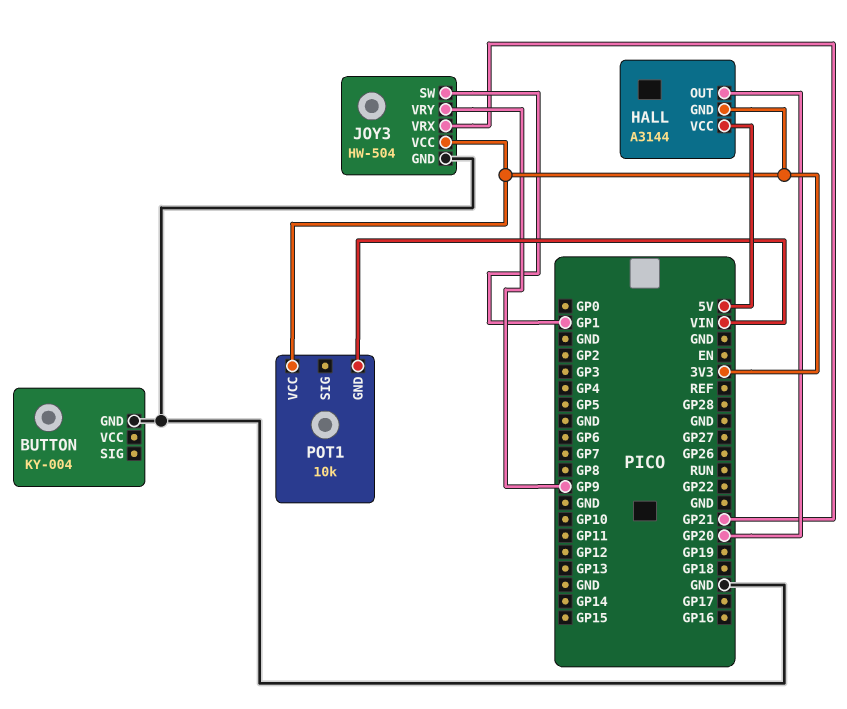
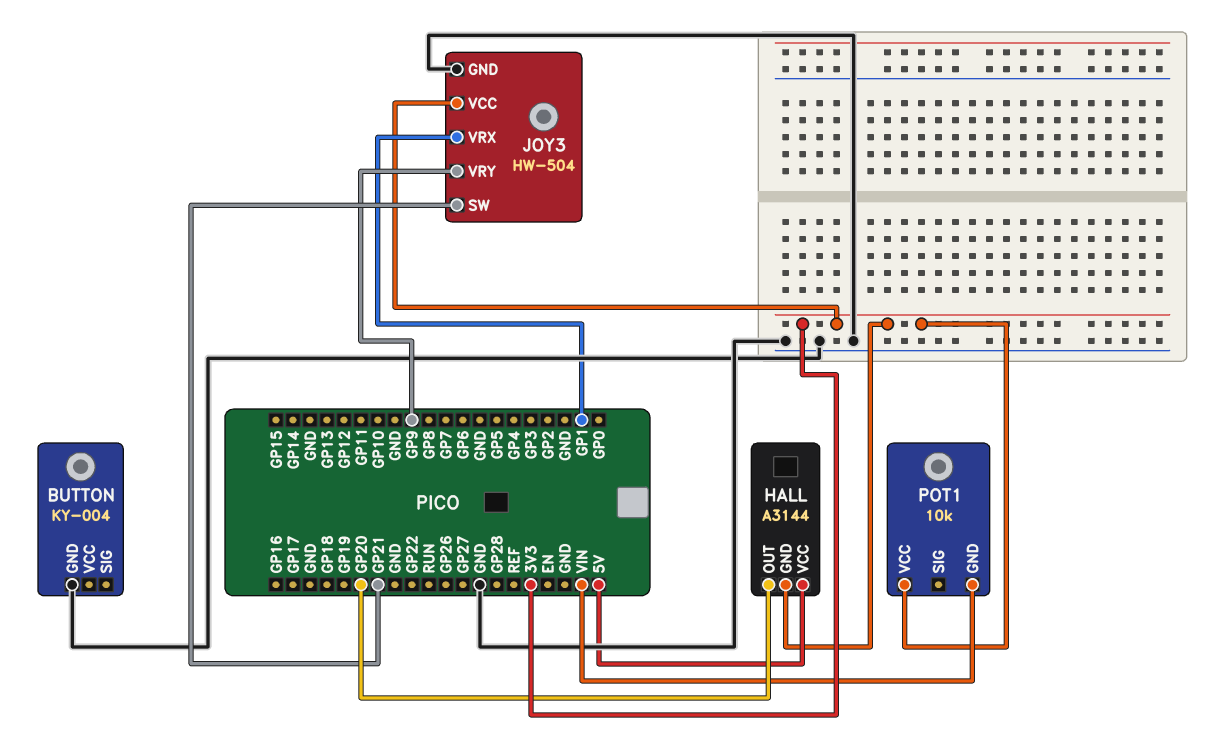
JOY3 pin SW: GP1 -> GP21
JOY3 pin VRX: GP21 -> GP1

